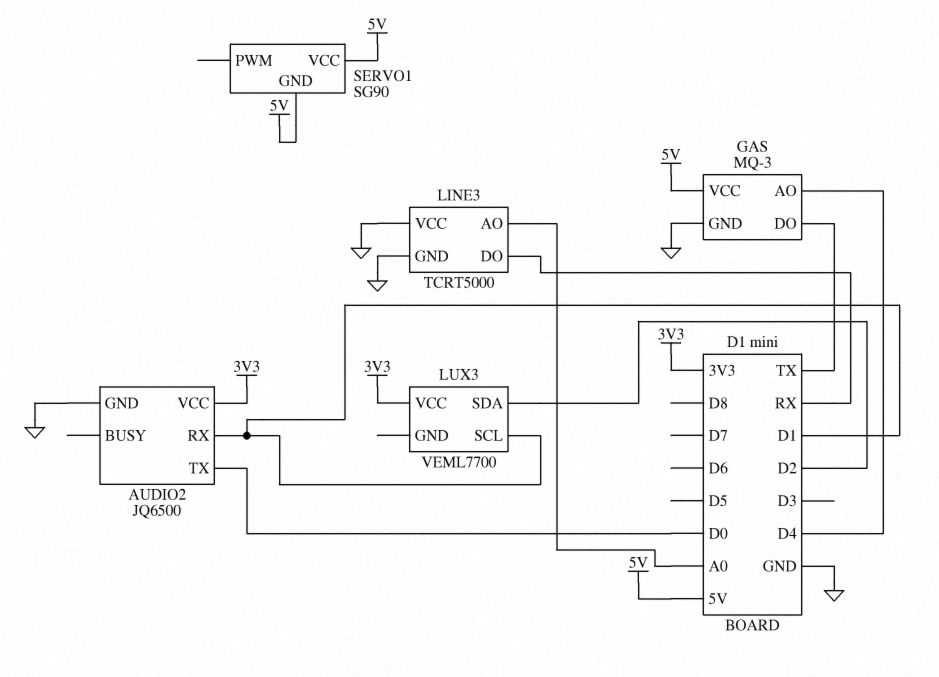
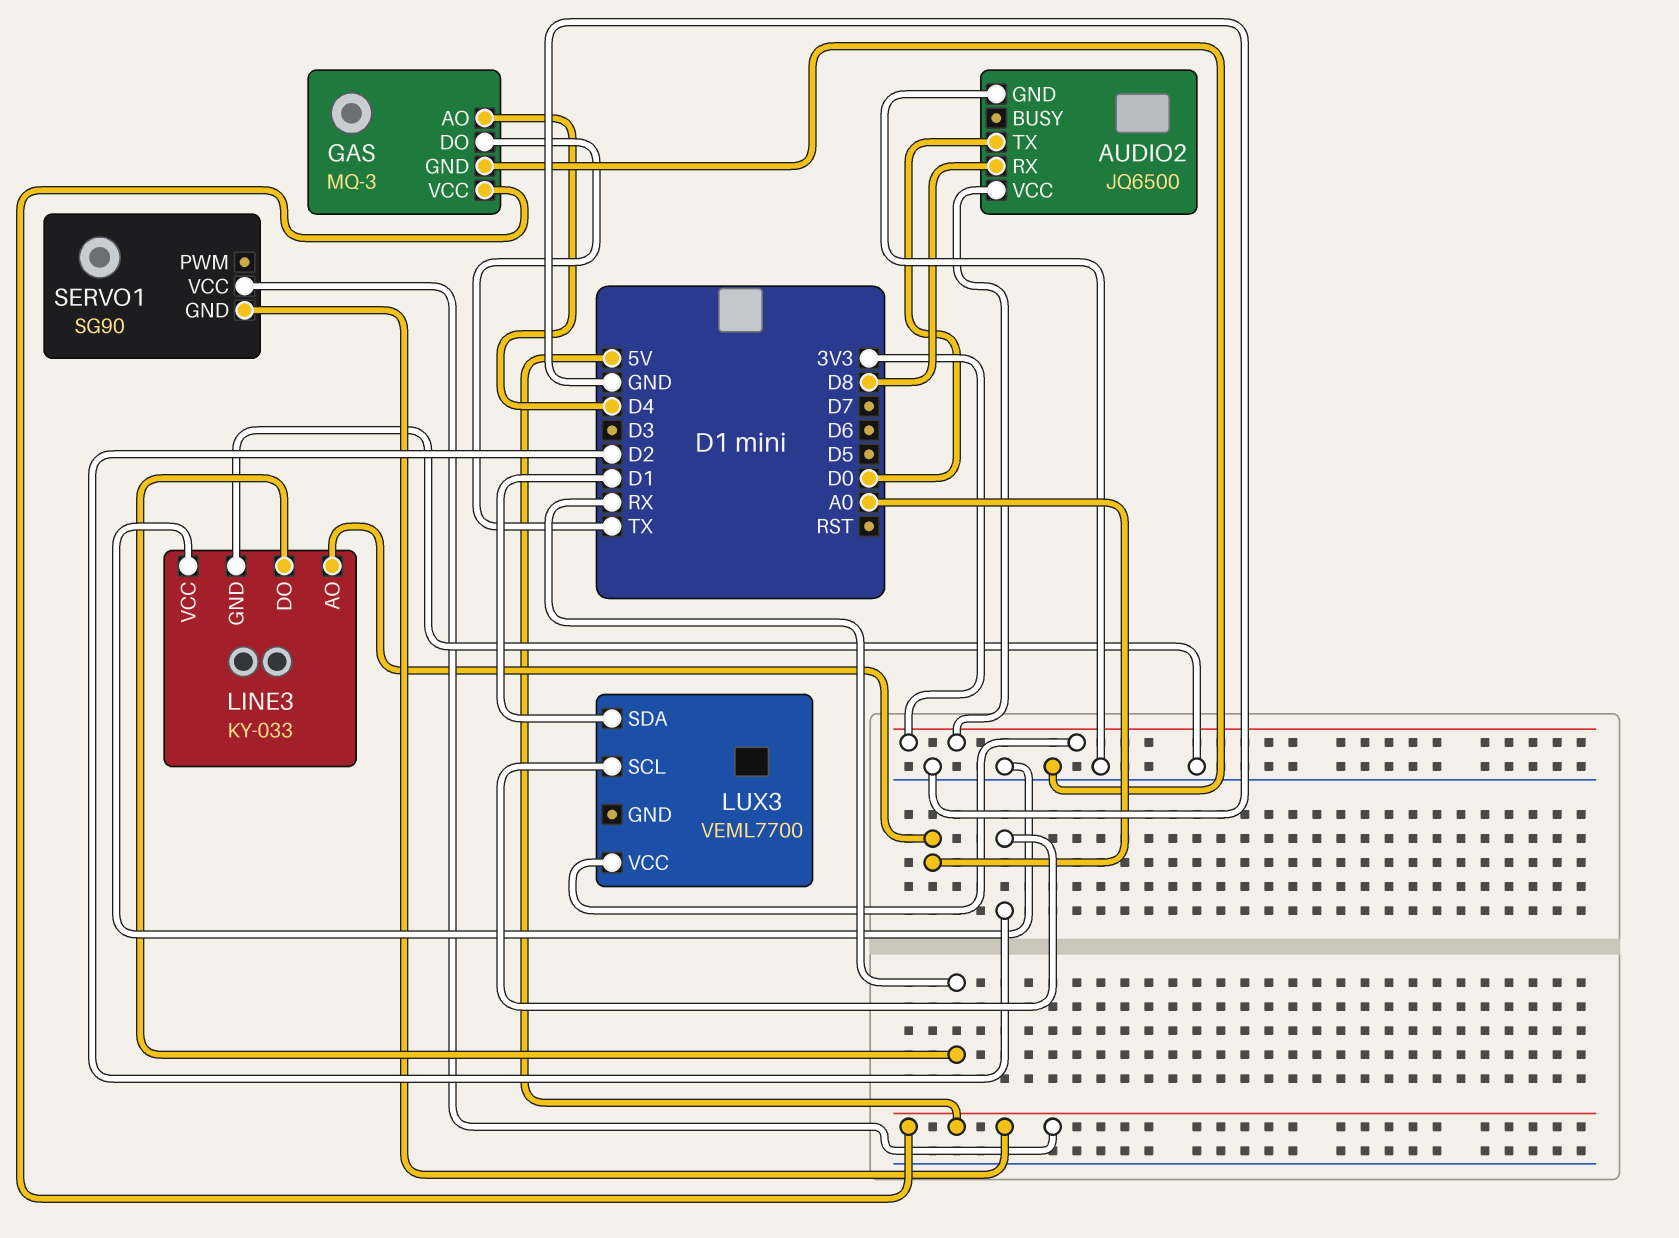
AUDIO2 pin RX: D1 -> D8
LINE3: TCRT5000 -> KY-033
LUX3 pin SCL: D1 -> D2
LUX3 pin SDA: D2 -> D1

